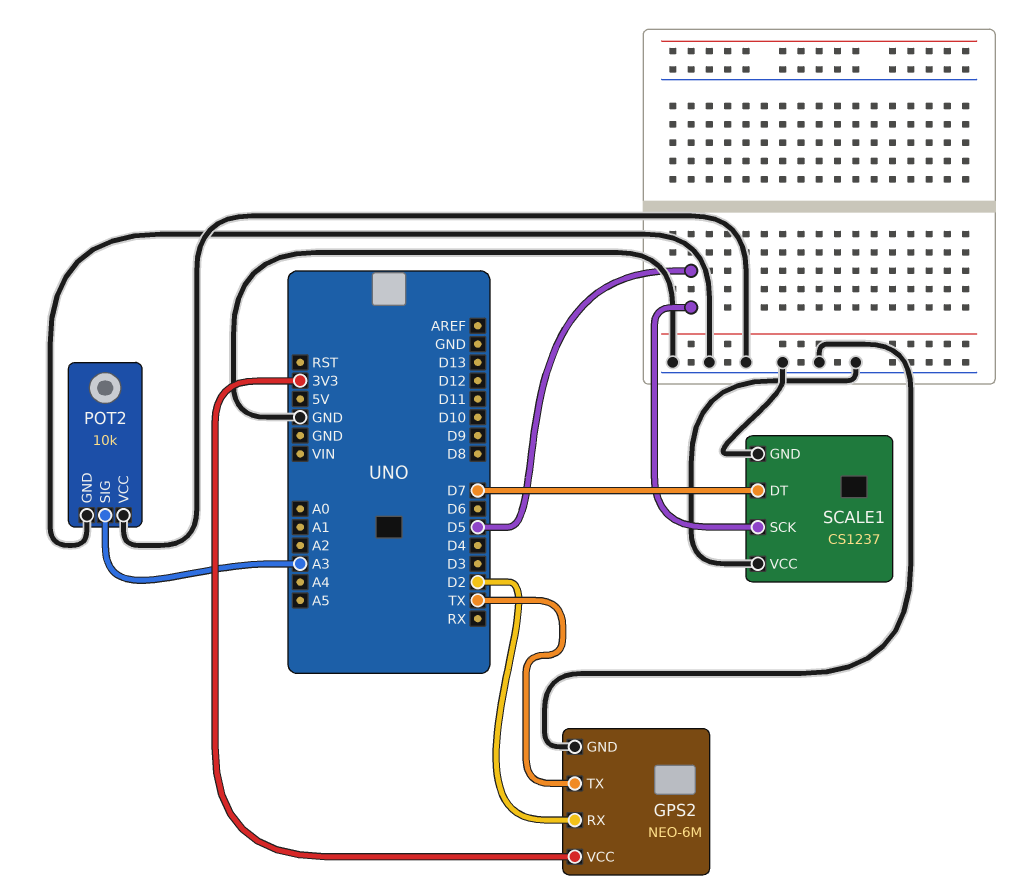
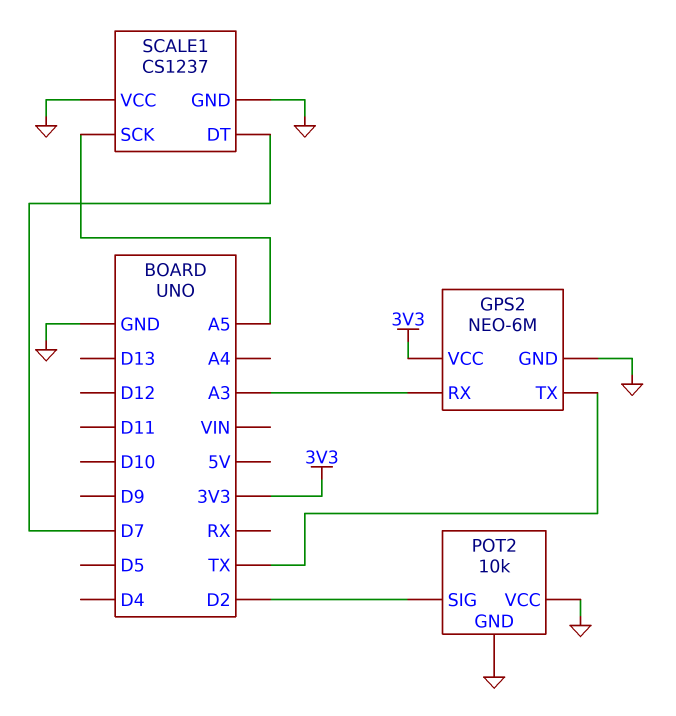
GPS2 pin RX: D2 -> A3
POT2 pin SIG: A3 -> D2
SCALE1 pin SCK: D5 -> A5

